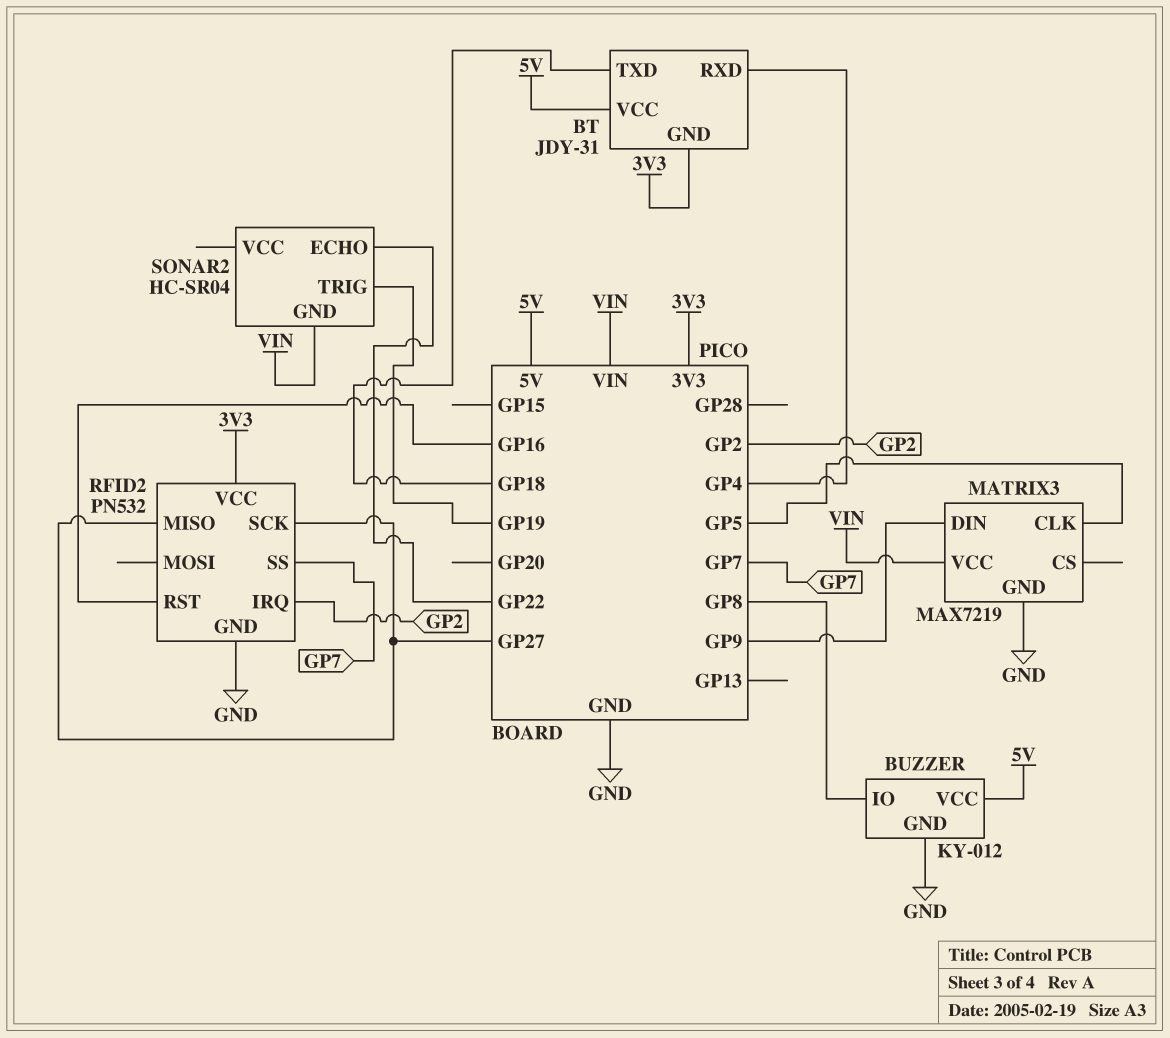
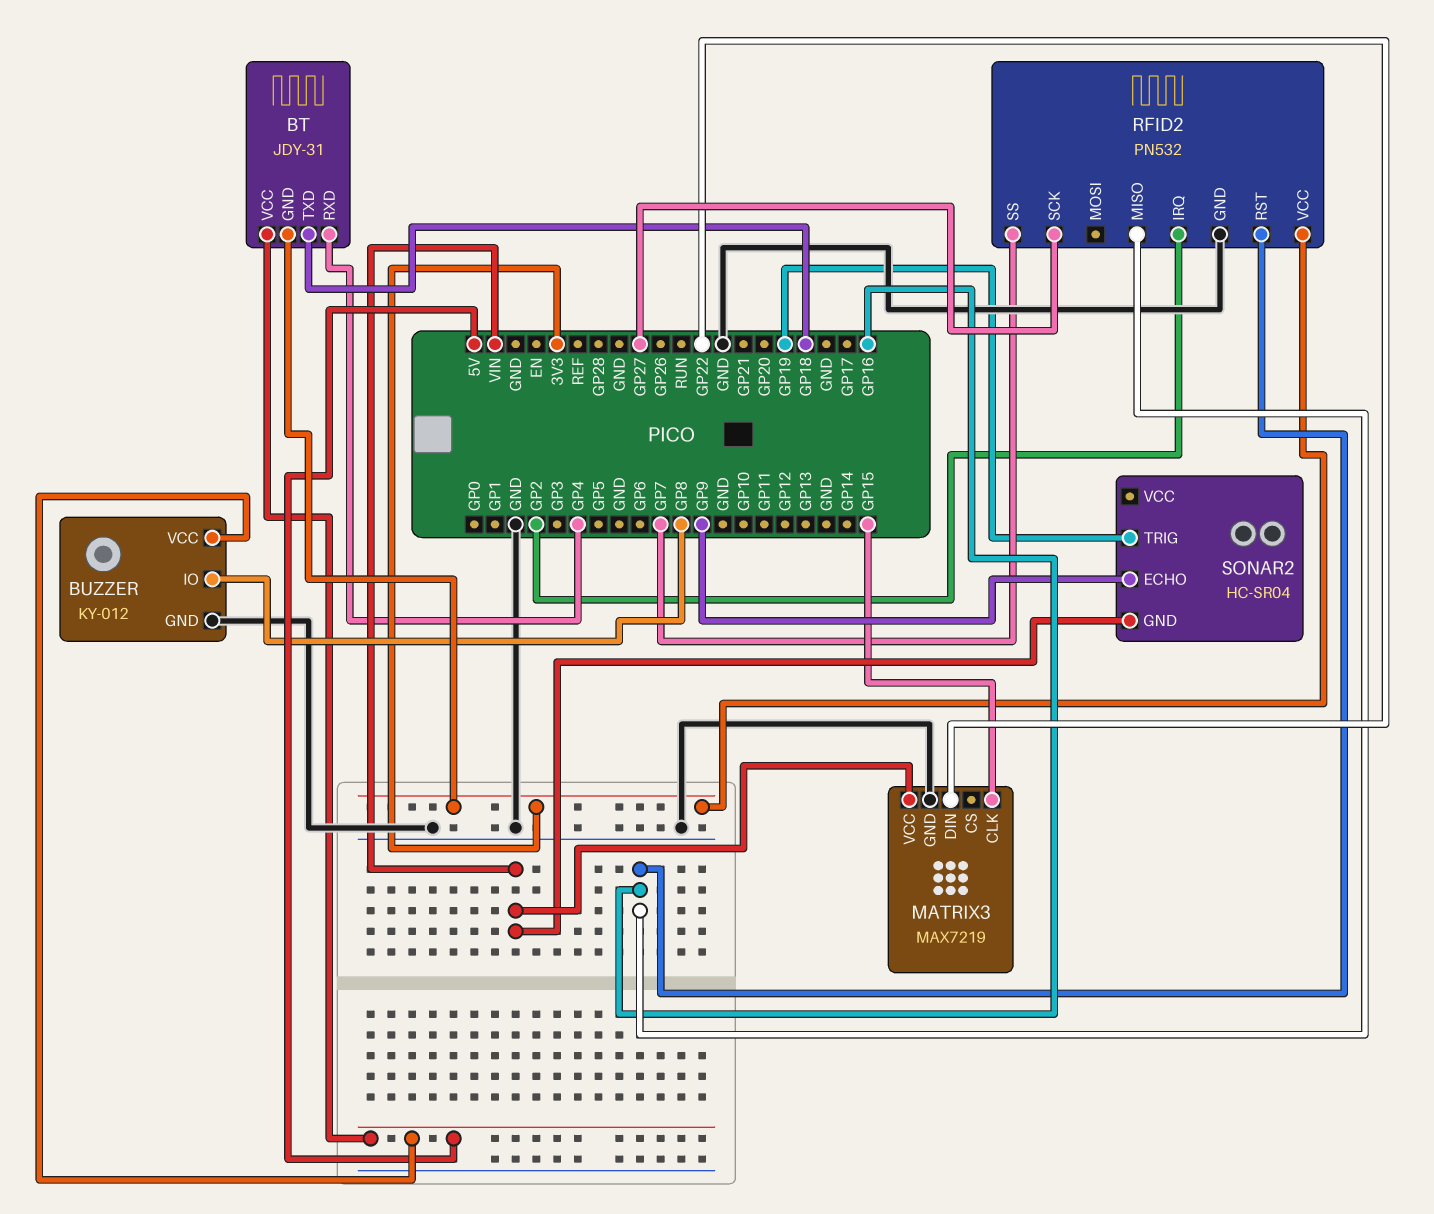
MATRIX3 pin CLK: GP5 -> GP15
MATRIX3 pin DIN: GP9 -> GP22
RFID2 pin MISO: GP27 -> GP16
SONAR2 pin ECHO: GP22 -> GP9

